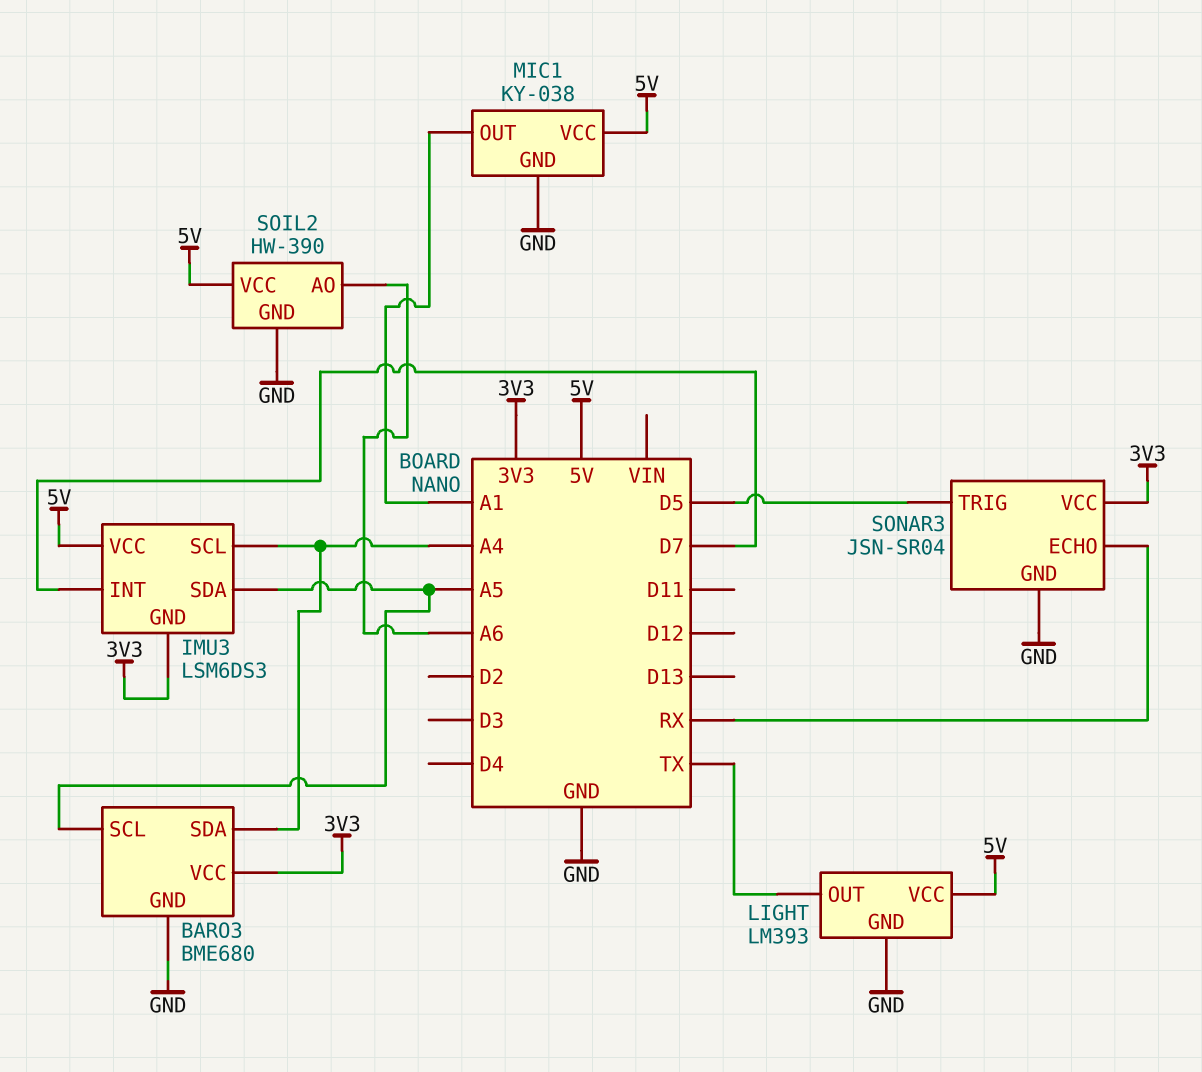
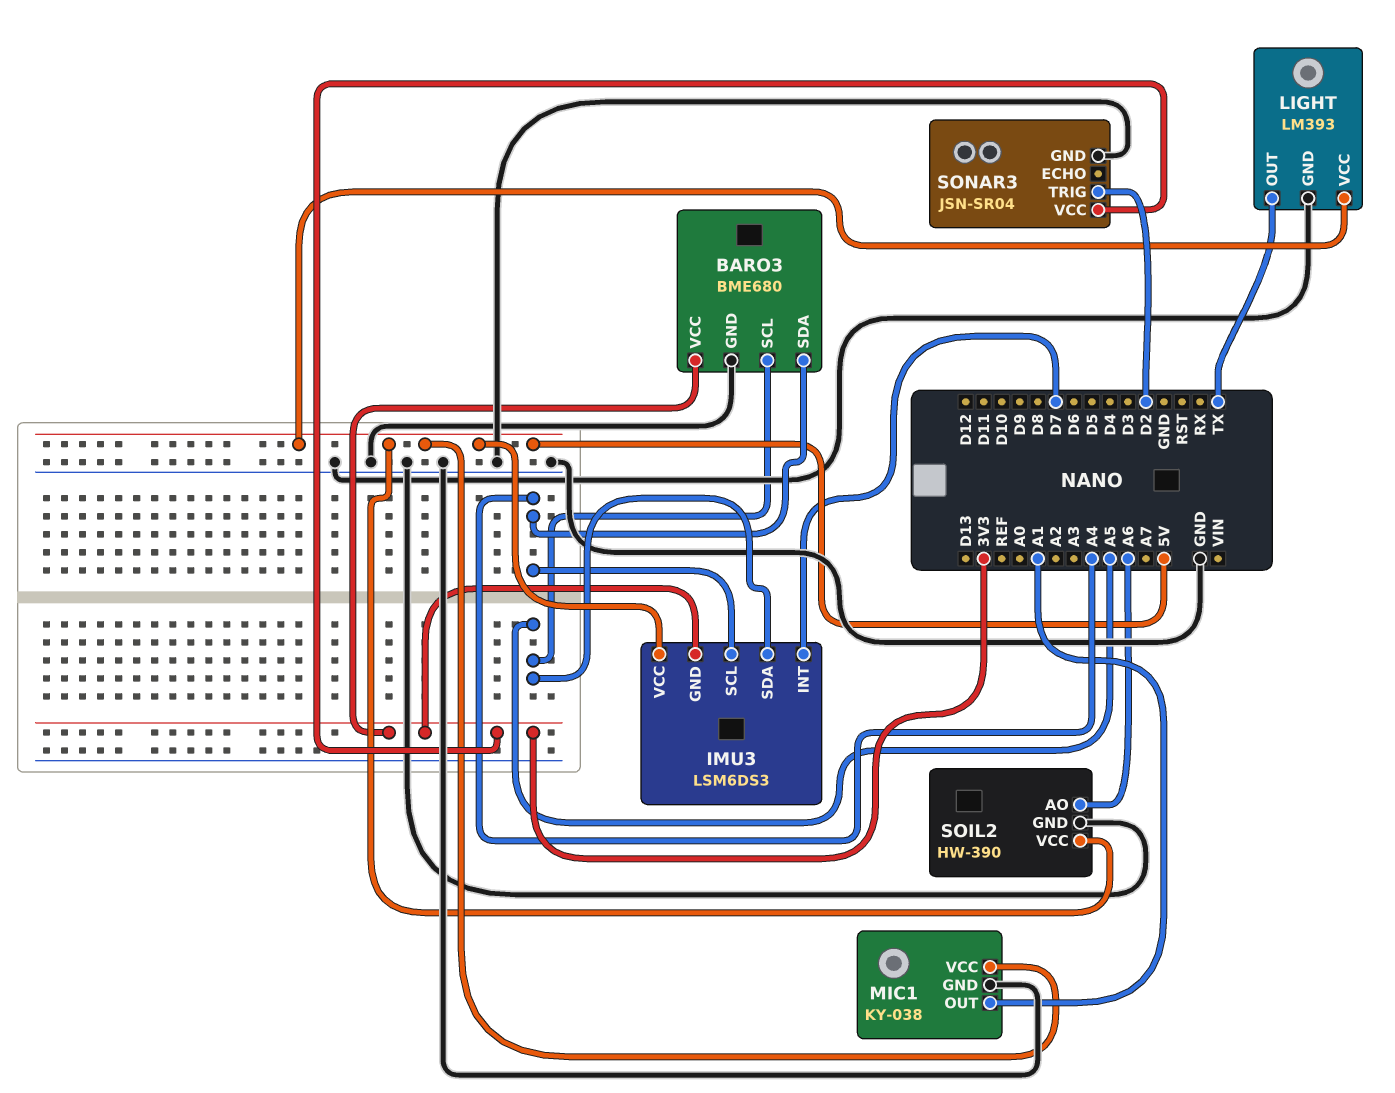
SONAR3 pin ECHO: RX -> none
SONAR3 pin TRIG: D5 -> D2

